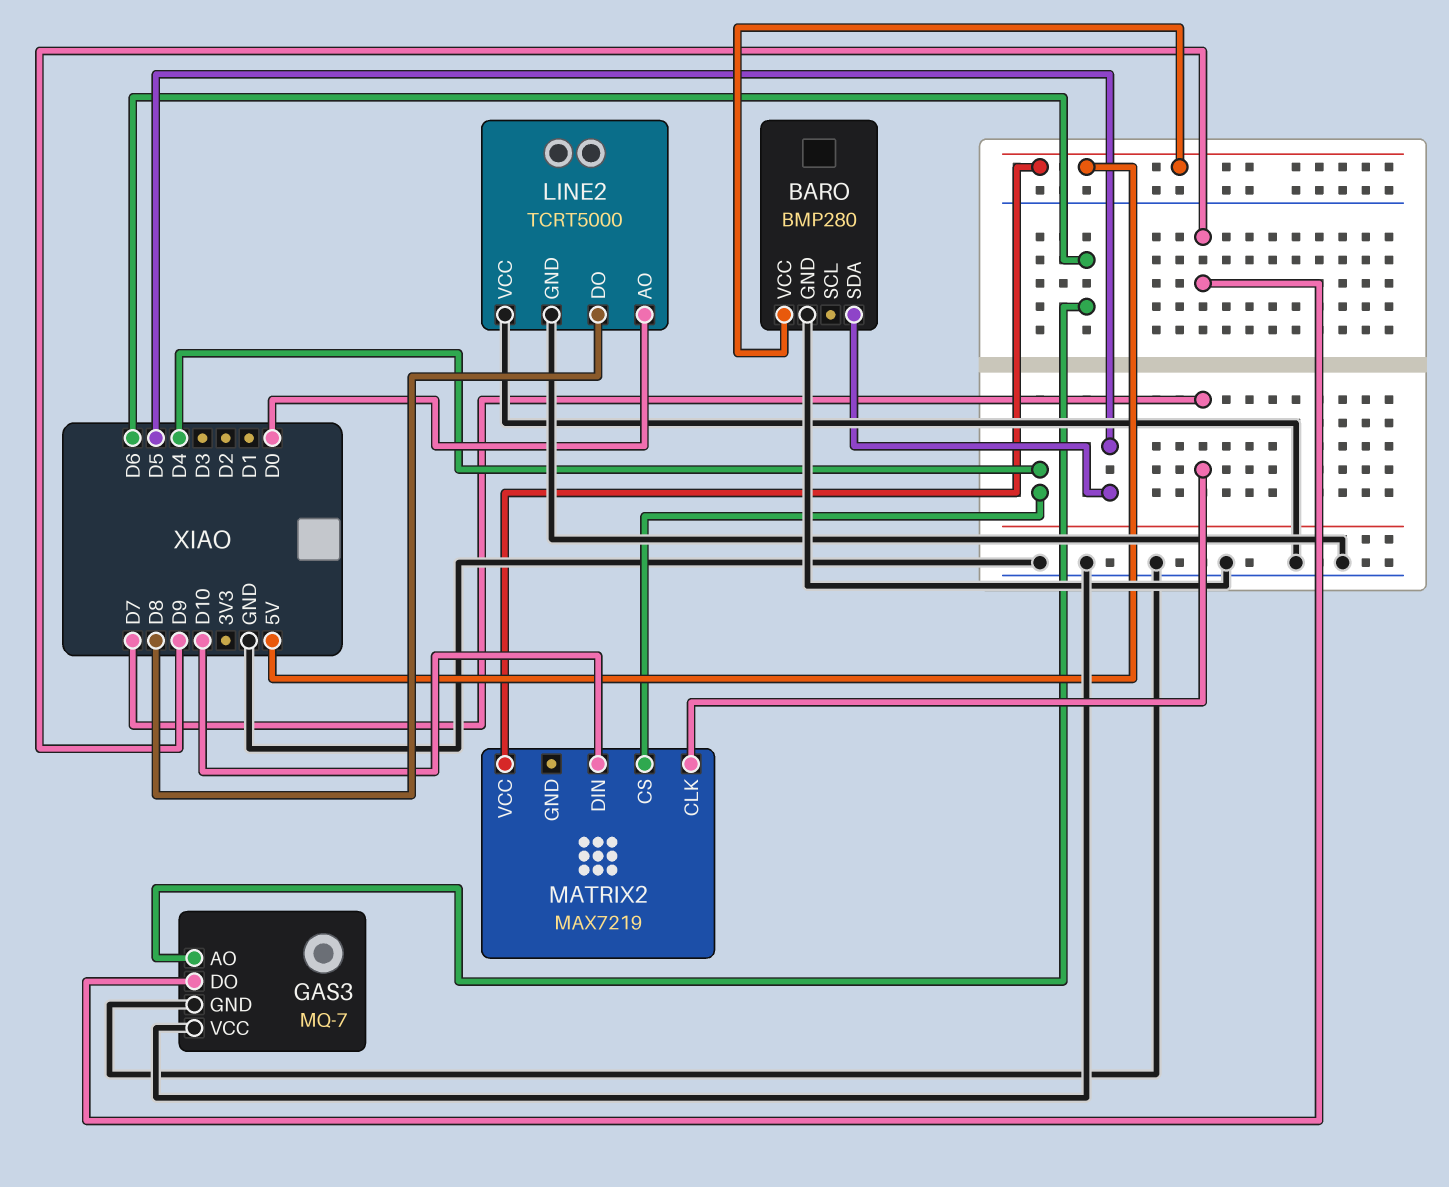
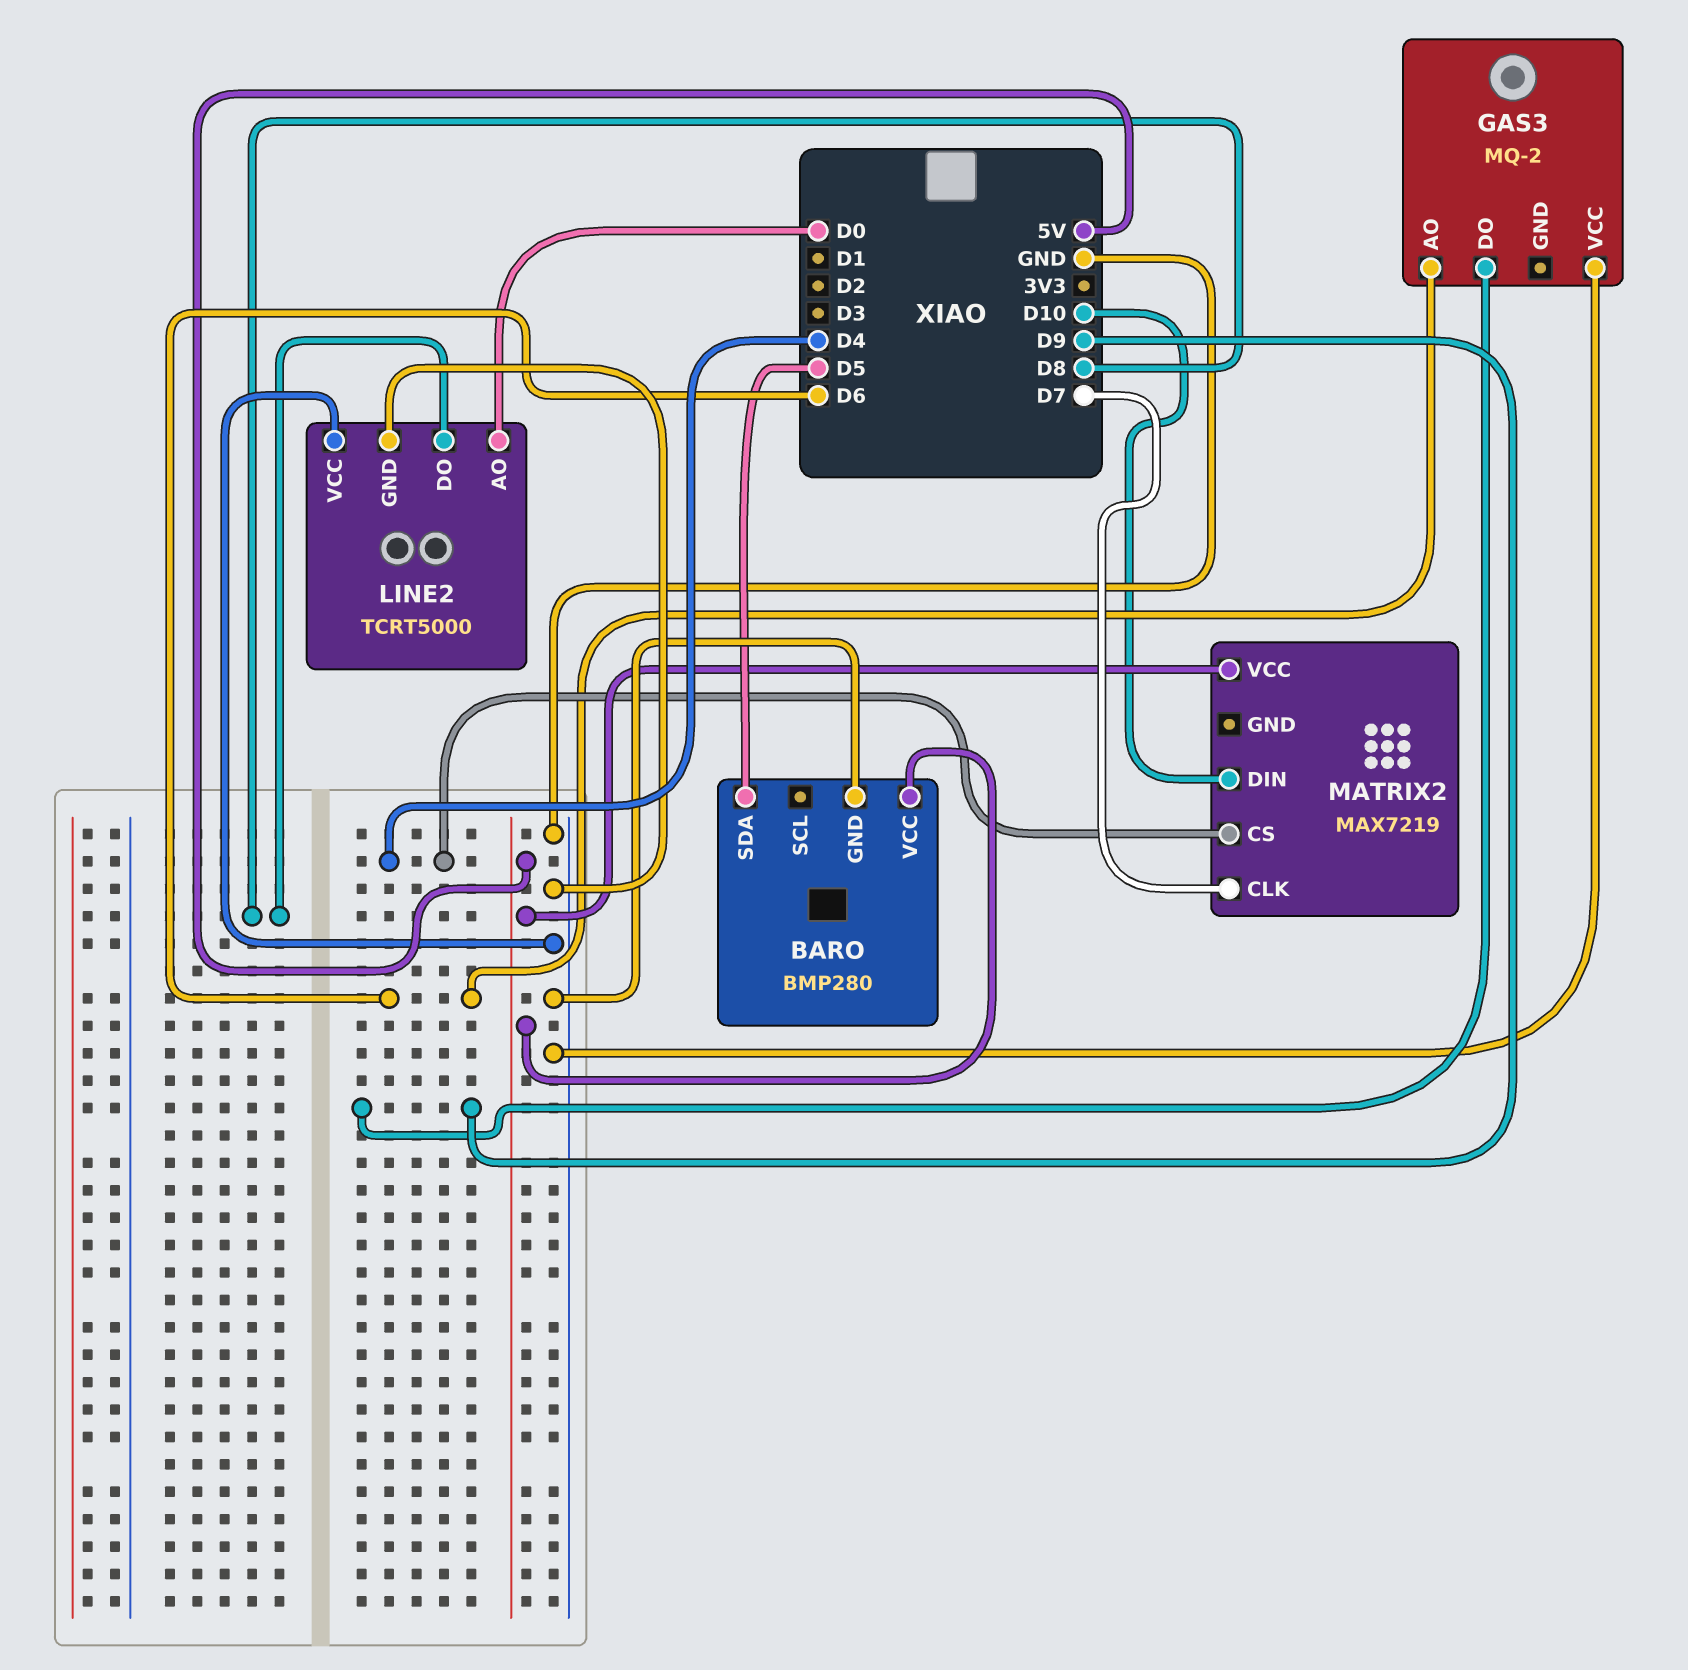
GAS3: MQ-7 -> MQ-2
GAS3 pin GND: GND -> none

